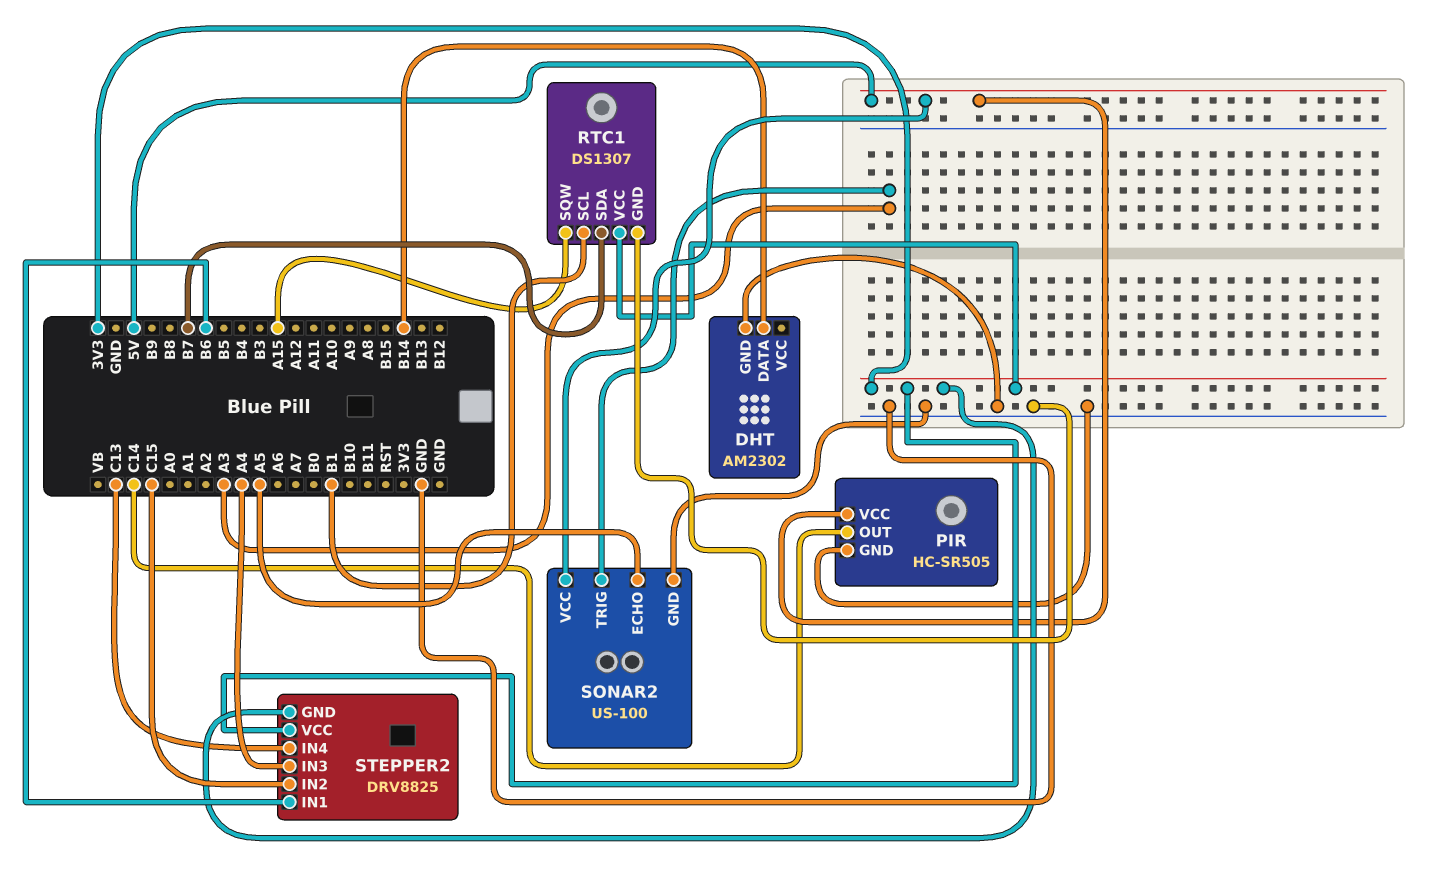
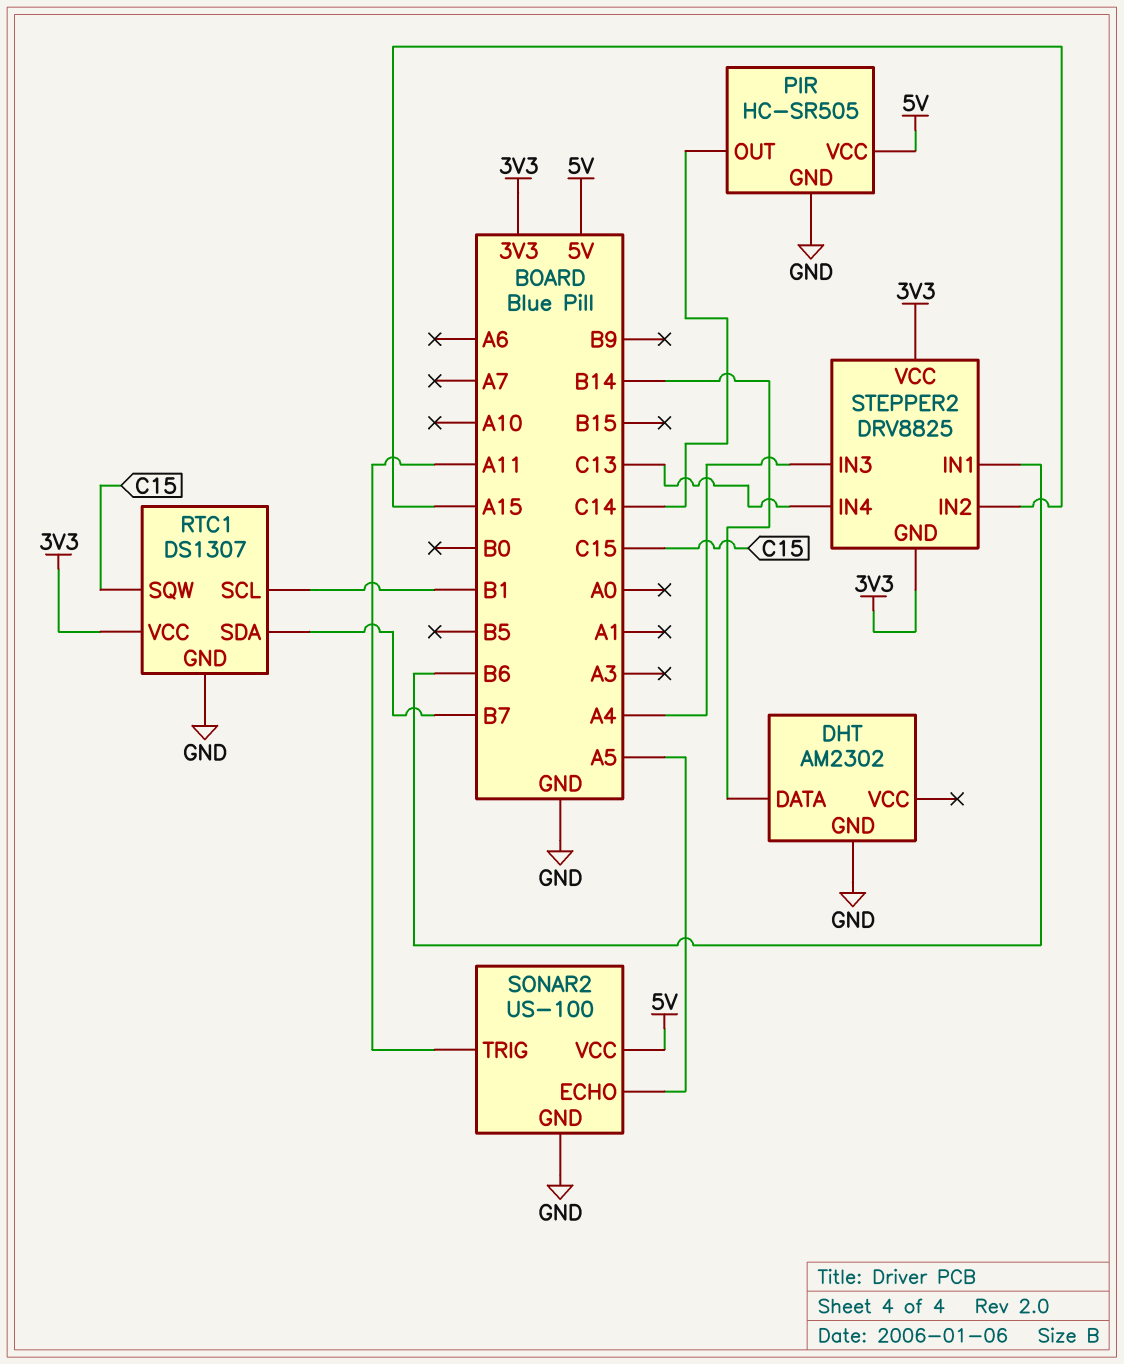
RTC1 pin SQW: A15 -> C15
SONAR2 pin TRIG: A3 -> A11
STEPPER2 pin IN2: C15 -> A15

